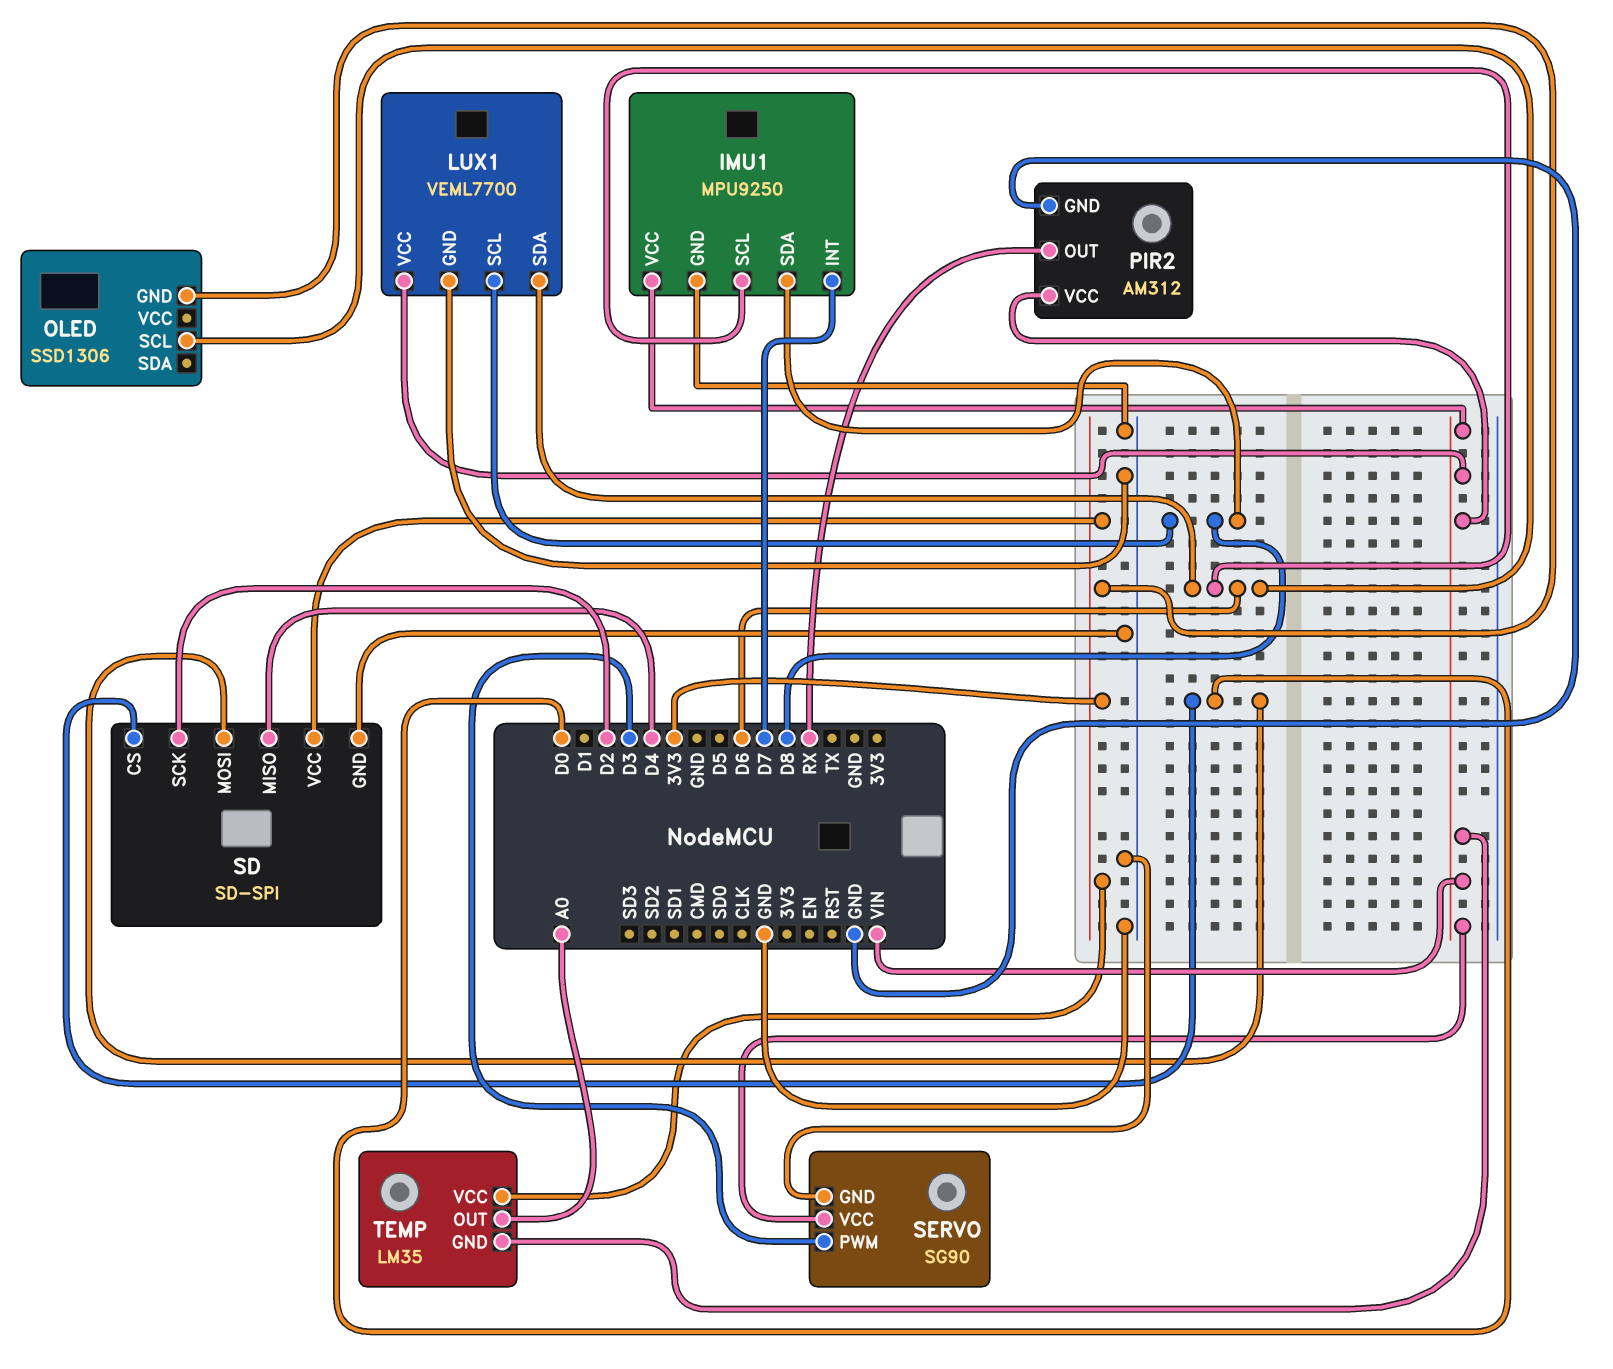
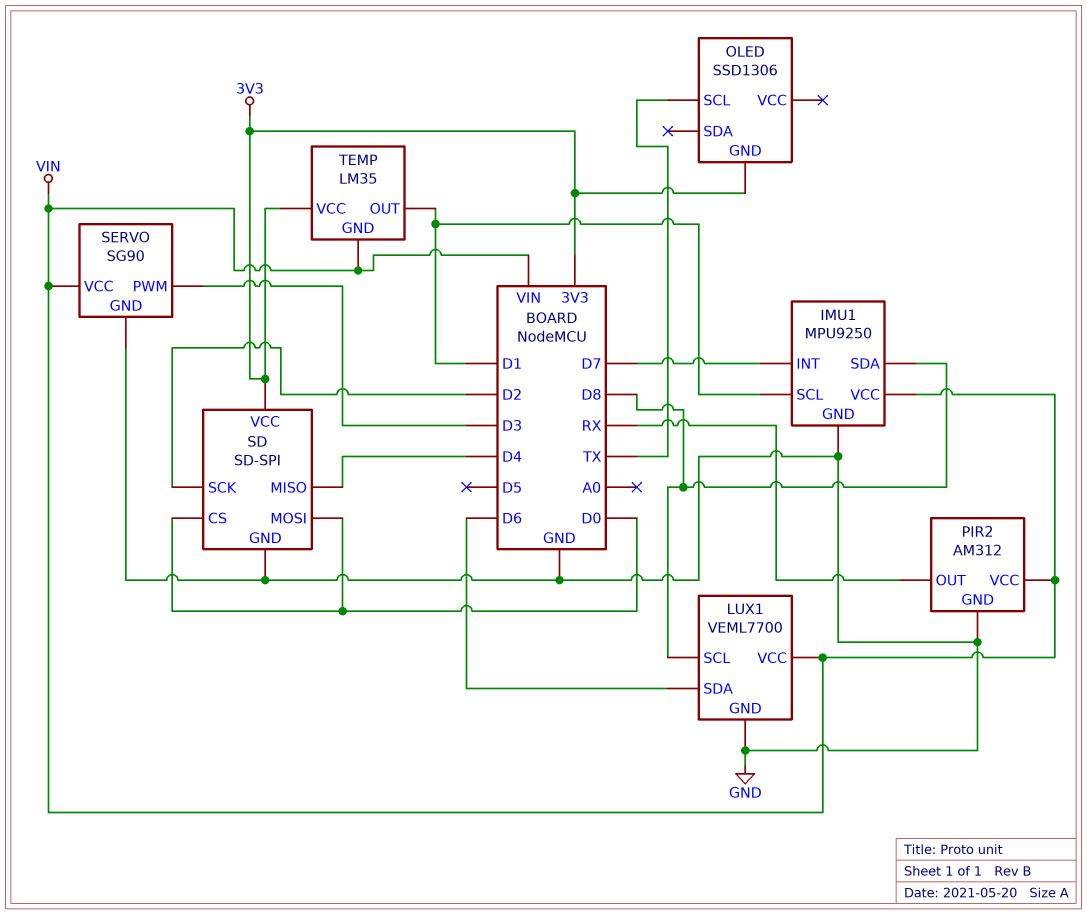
IMU1 pin SCL: D6 -> D1
OLED pin SCL: D6 -> TX
TEMP pin OUT: A0 -> D1

